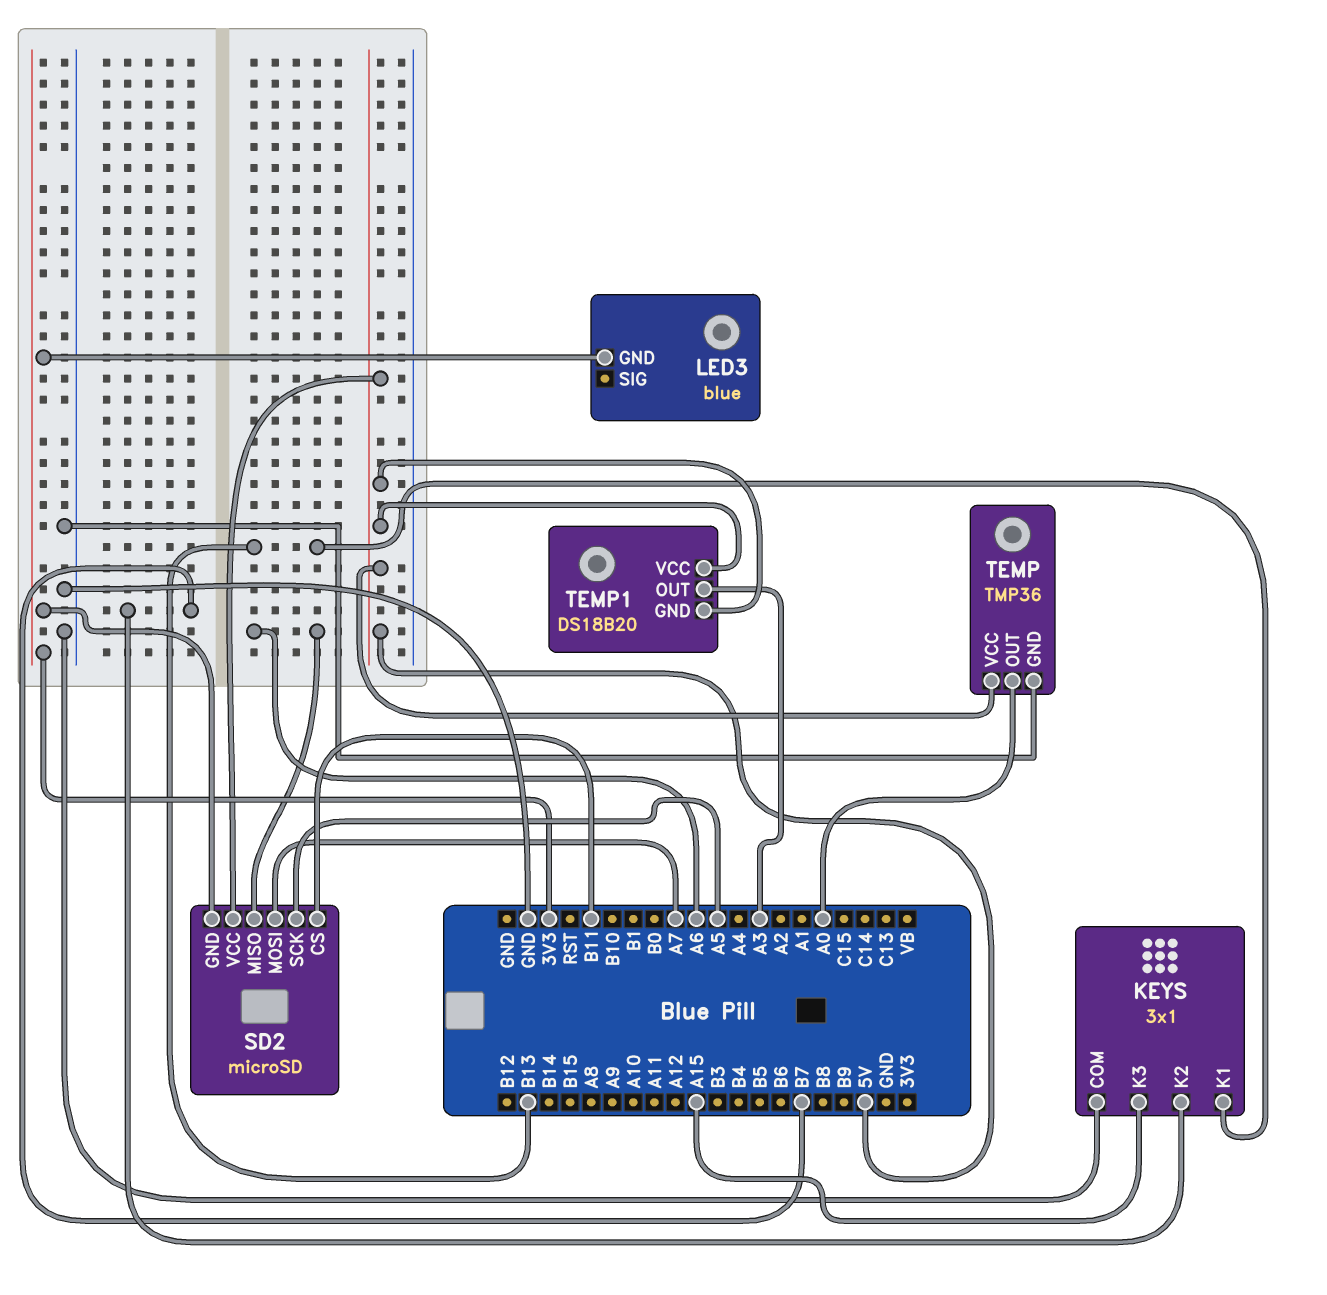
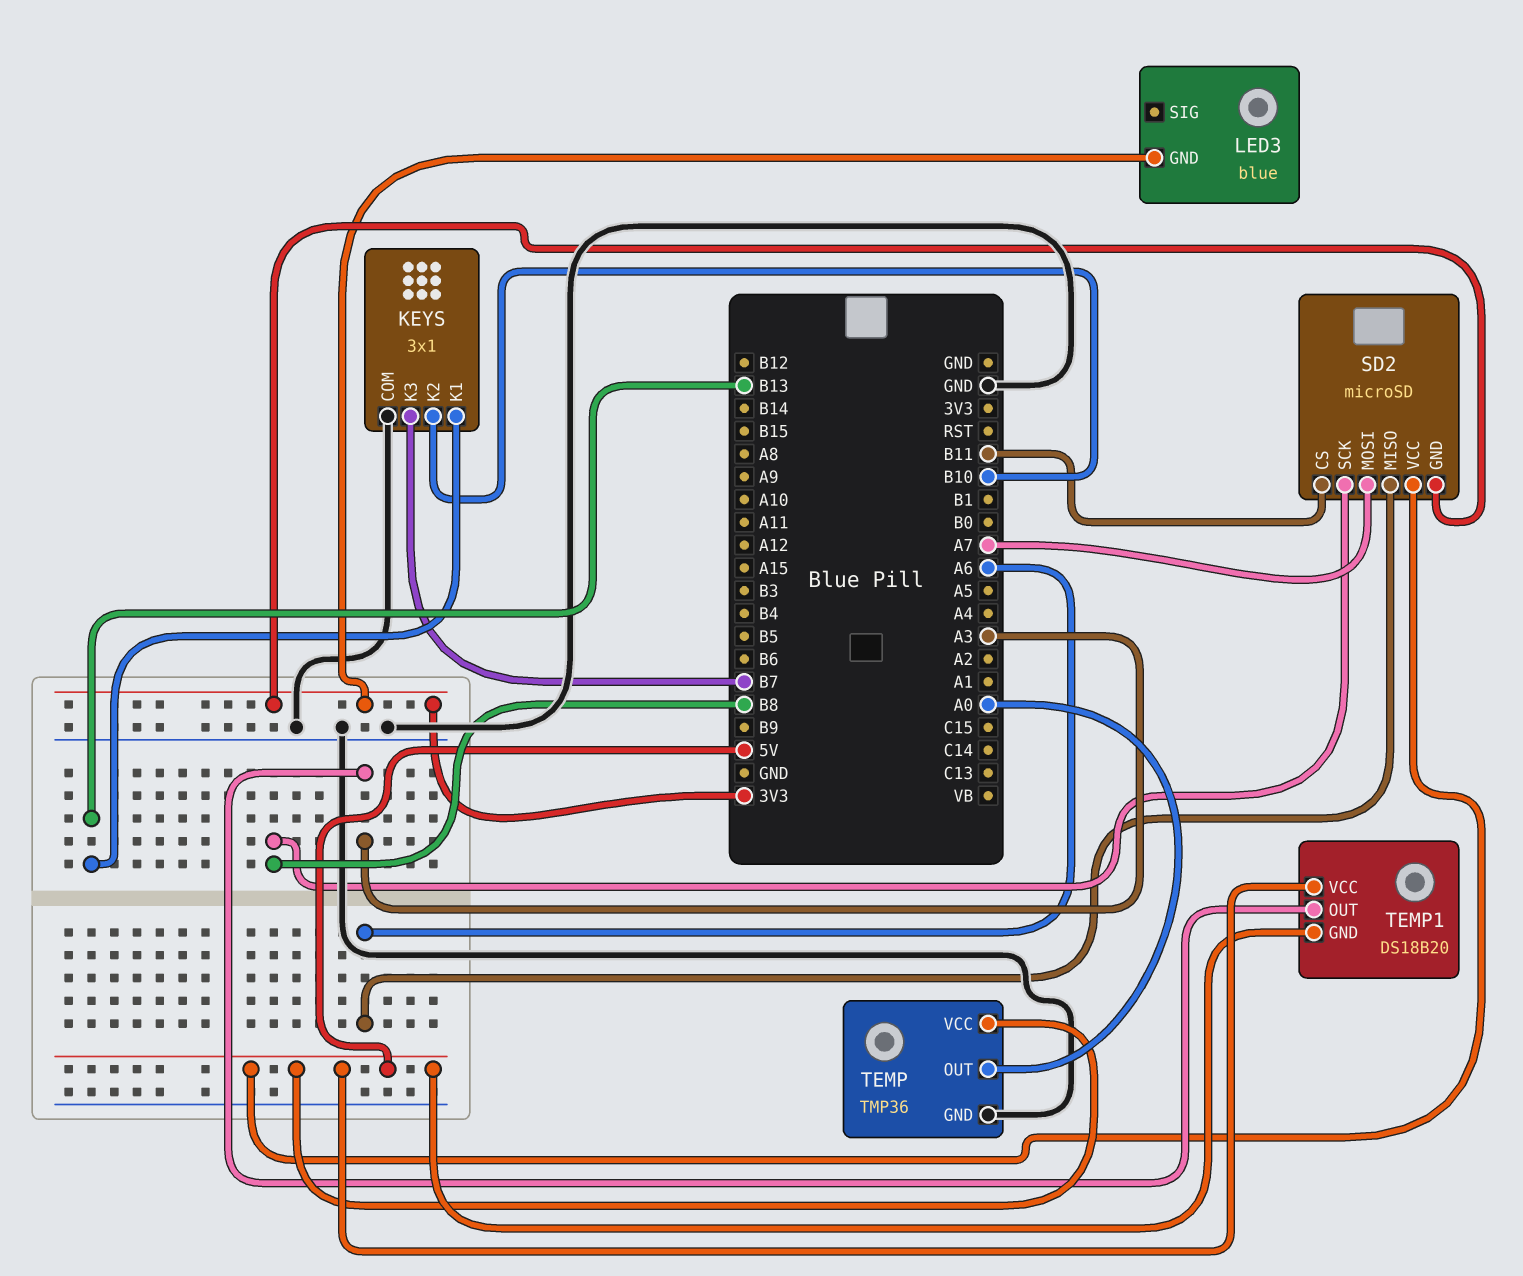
KEYS pin K2: B7 -> B10
KEYS pin K3: A15 -> B7
SD2 pin SCK: A5 -> B8

